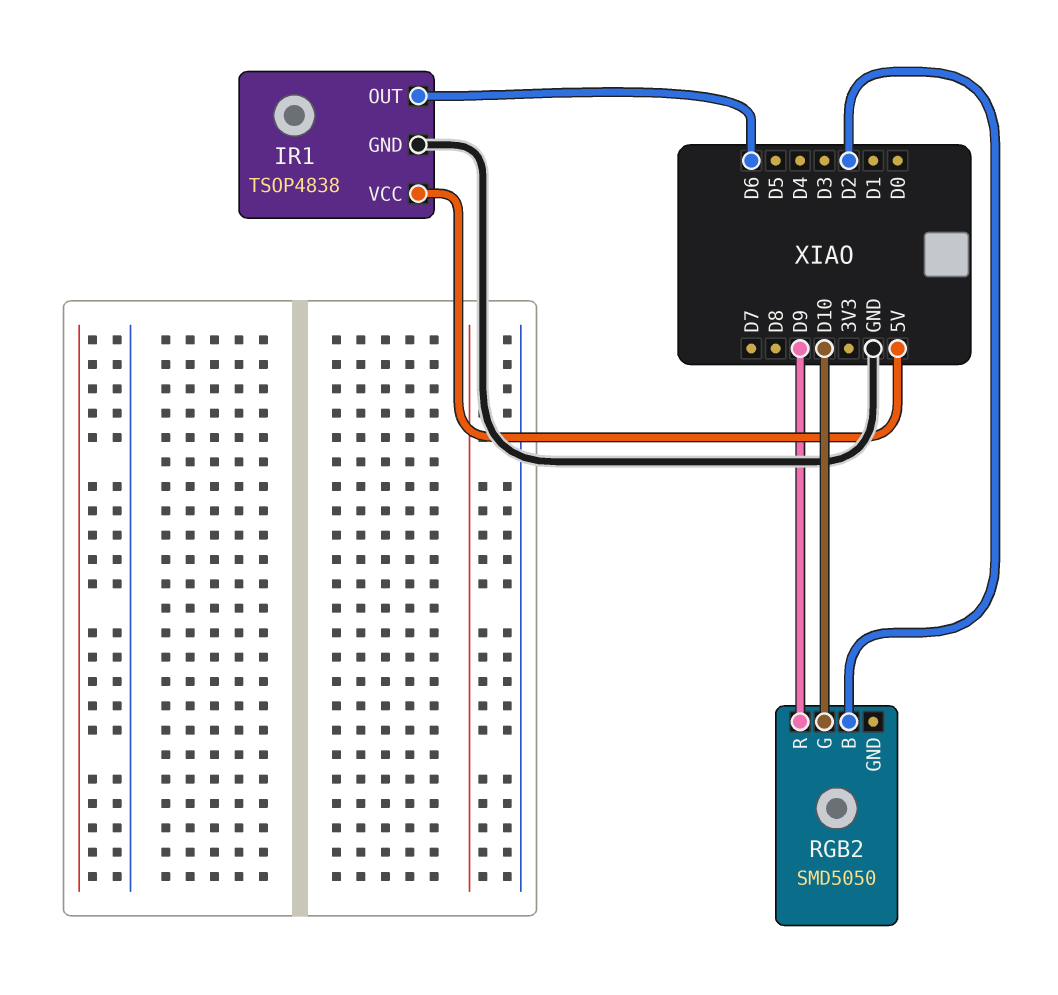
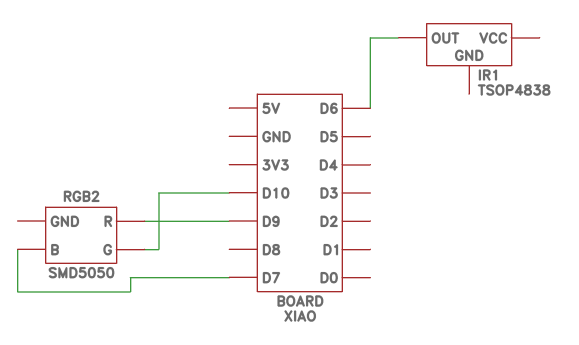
IR1 pin GND: GND -> none
IR1 pin VCC: 5V -> none
RGB2 pin B: D2 -> D7

